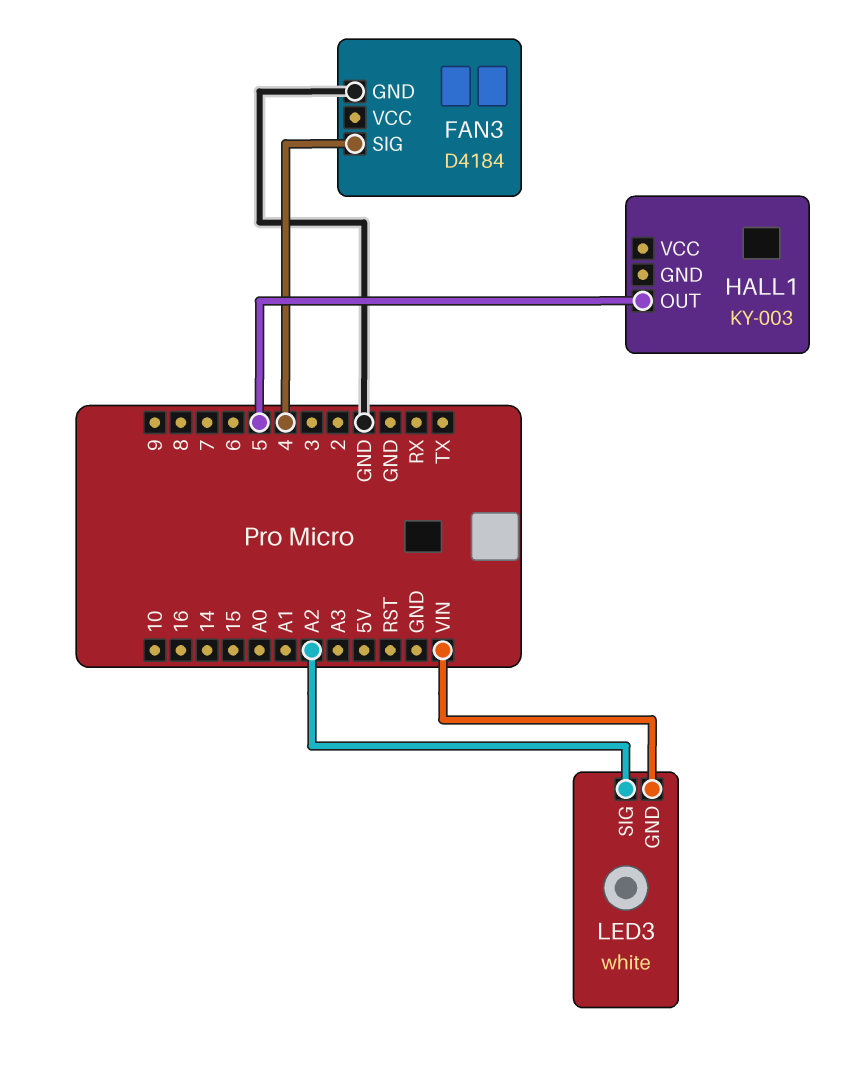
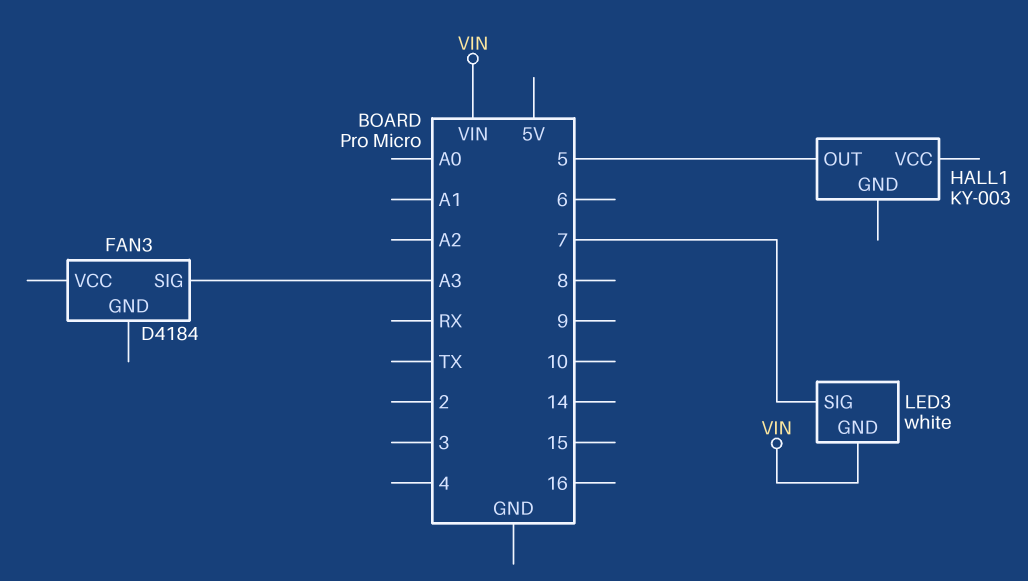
FAN3 pin GND: GND -> none
FAN3 pin SIG: 4 -> A3
LED3 pin SIG: A2 -> 7

